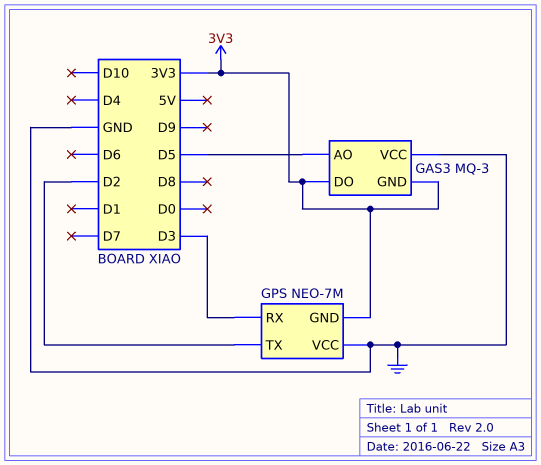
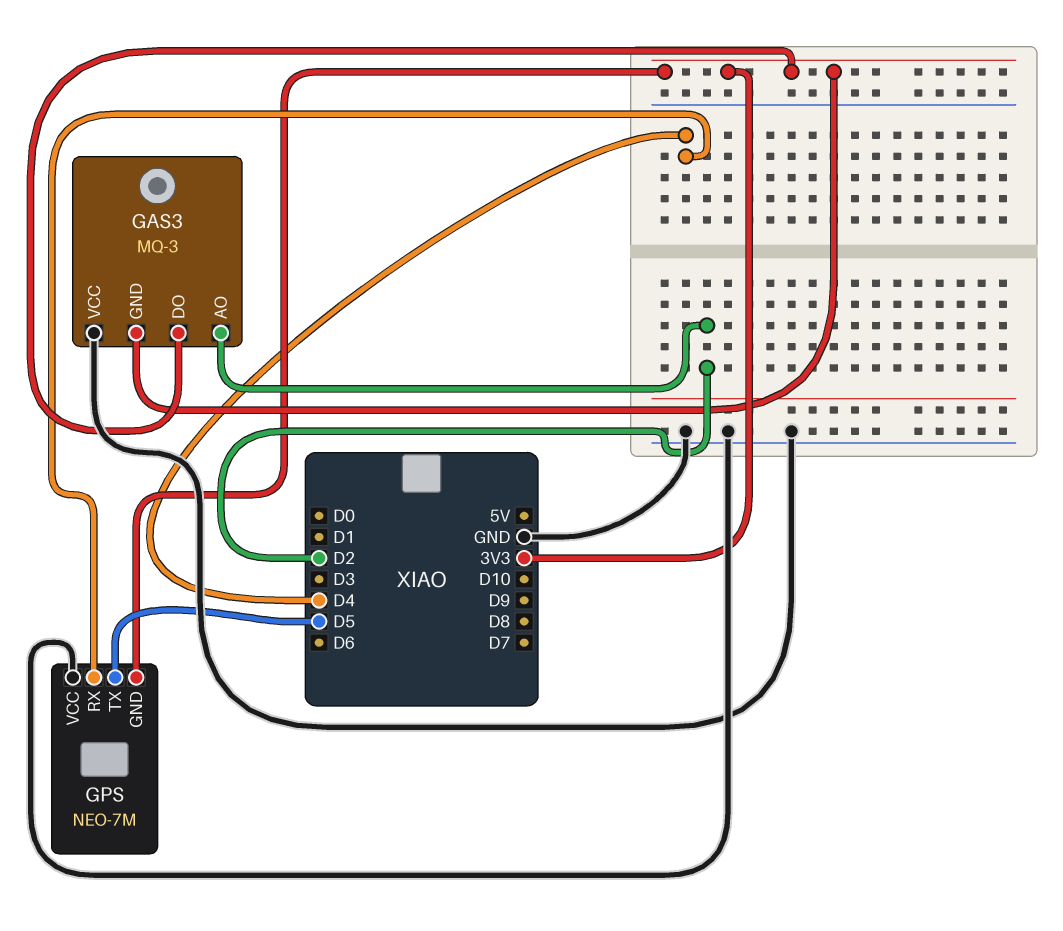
GAS3 pin AO: D5 -> D2
GPS pin RX: D3 -> D4
GPS pin TX: D2 -> D5

